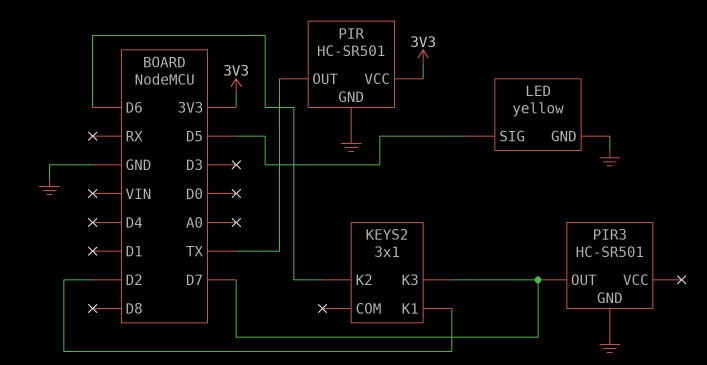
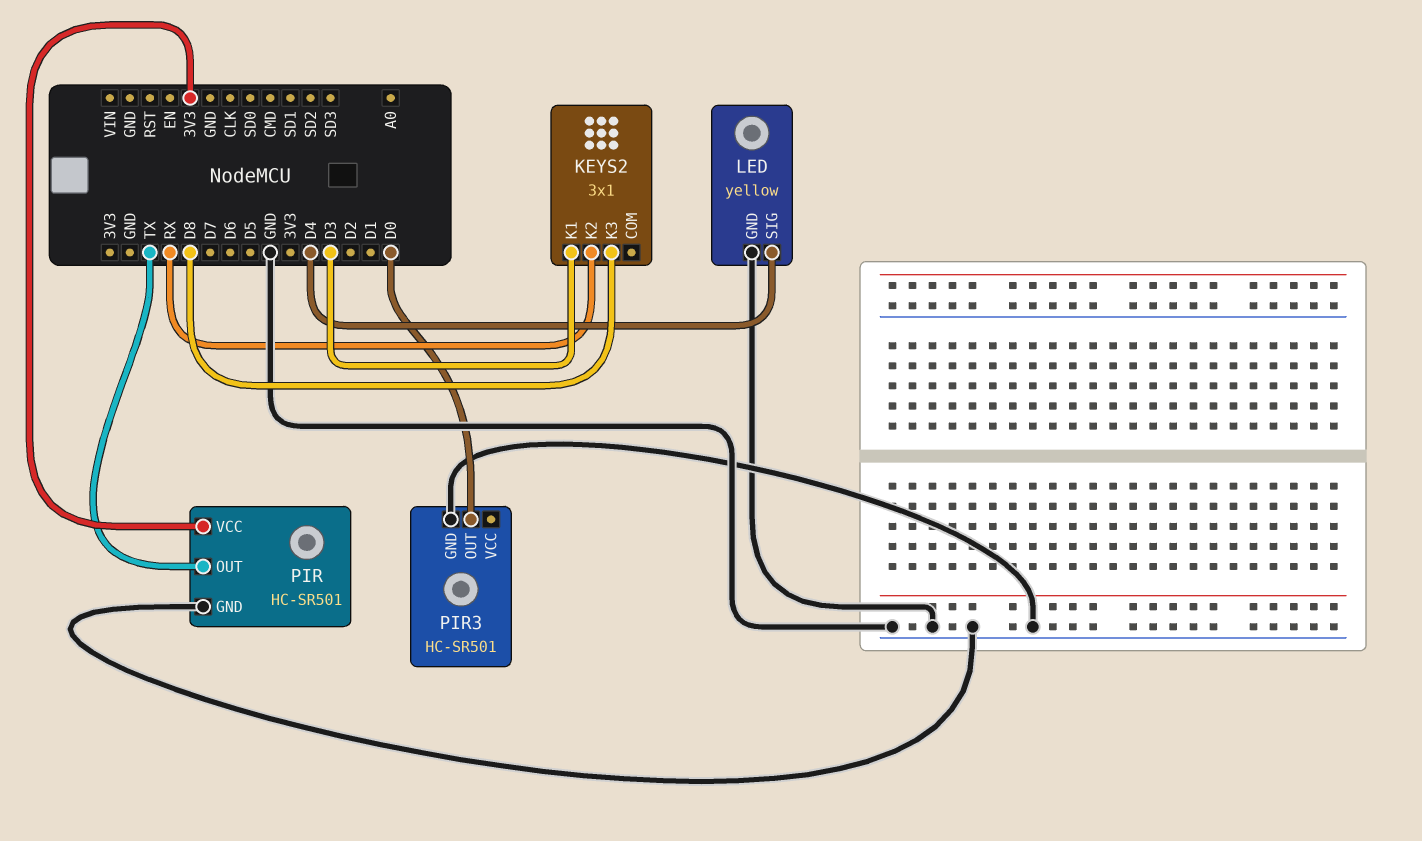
KEYS2 pin K1: D2 -> D3
KEYS2 pin K2: D6 -> RX
KEYS2 pin K3: D7 -> D8
LED pin SIG: D5 -> D4
PIR3 pin OUT: D7 -> D0

